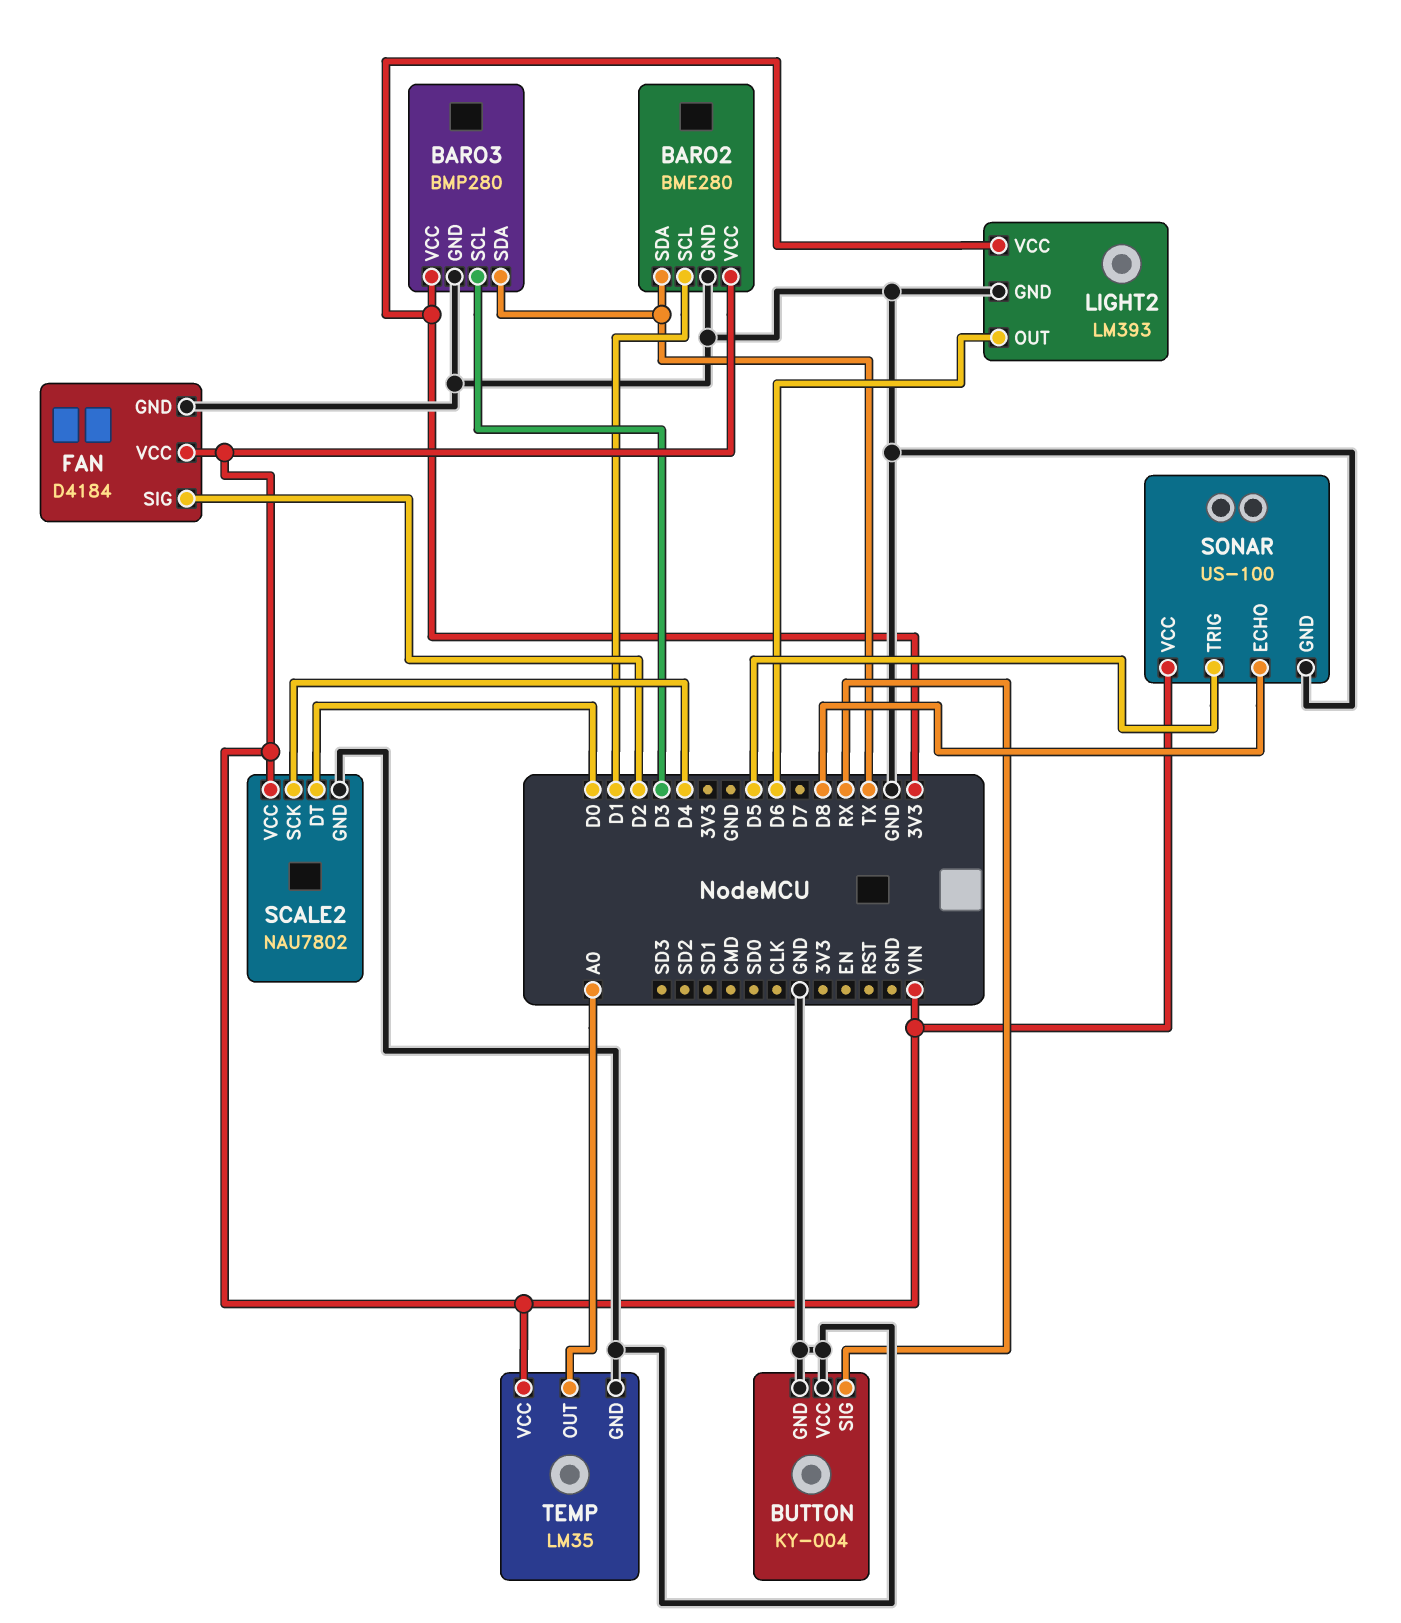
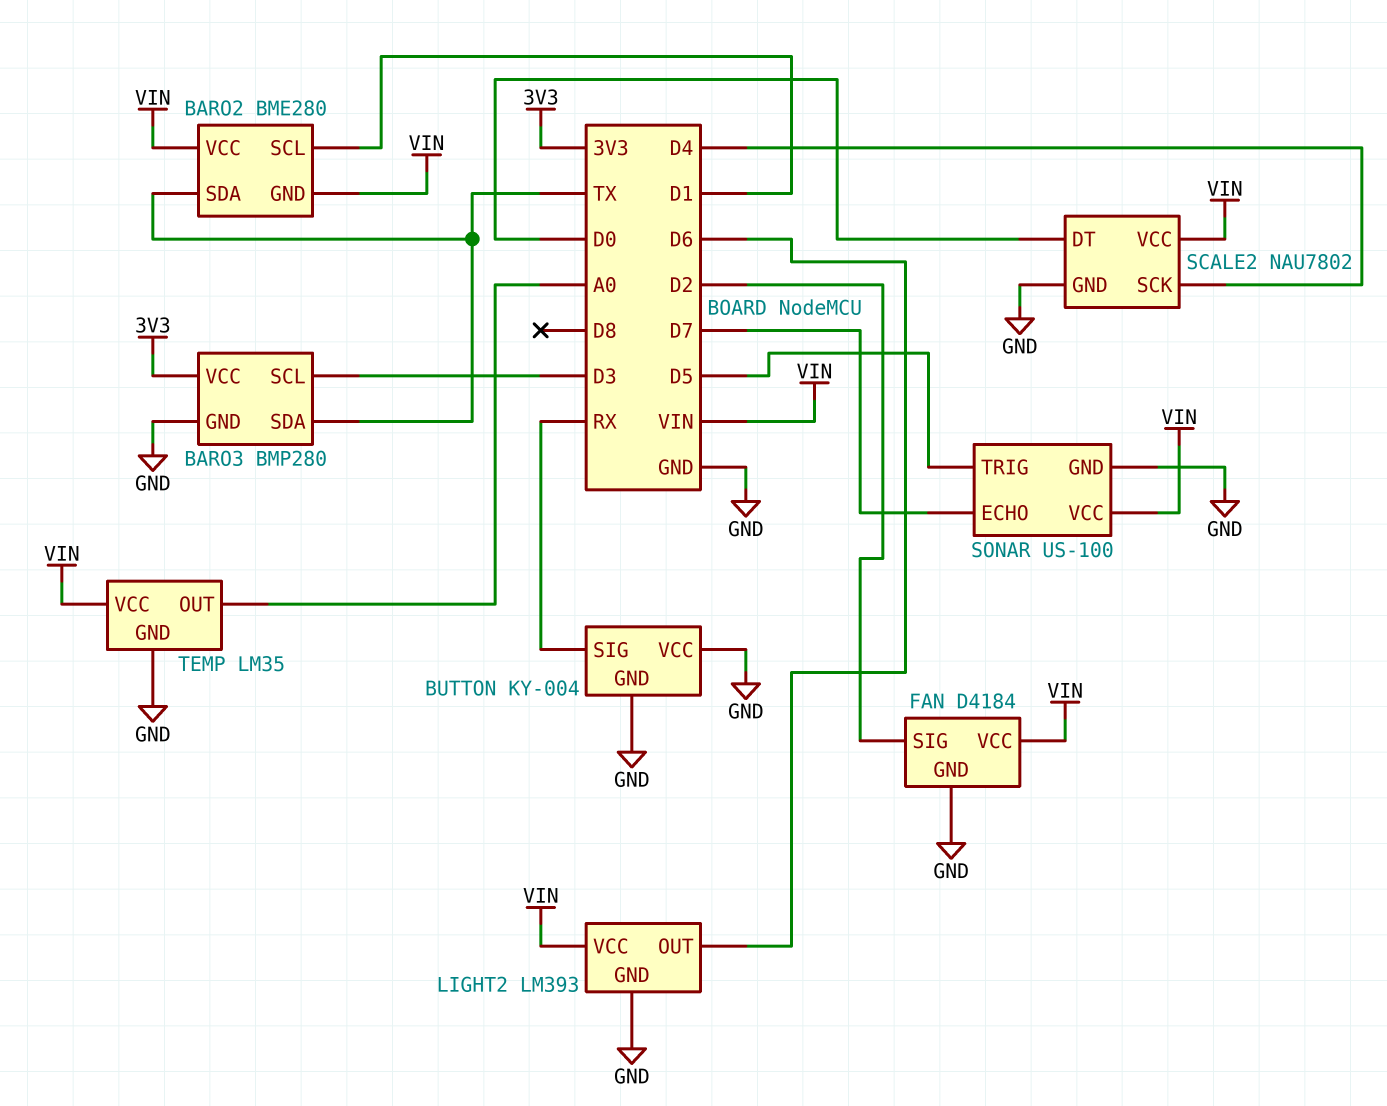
BARO2 pin GND: GND -> VIN
LIGHT2 pin VCC: 3V3 -> VIN
SONAR pin ECHO: D8 -> D7

